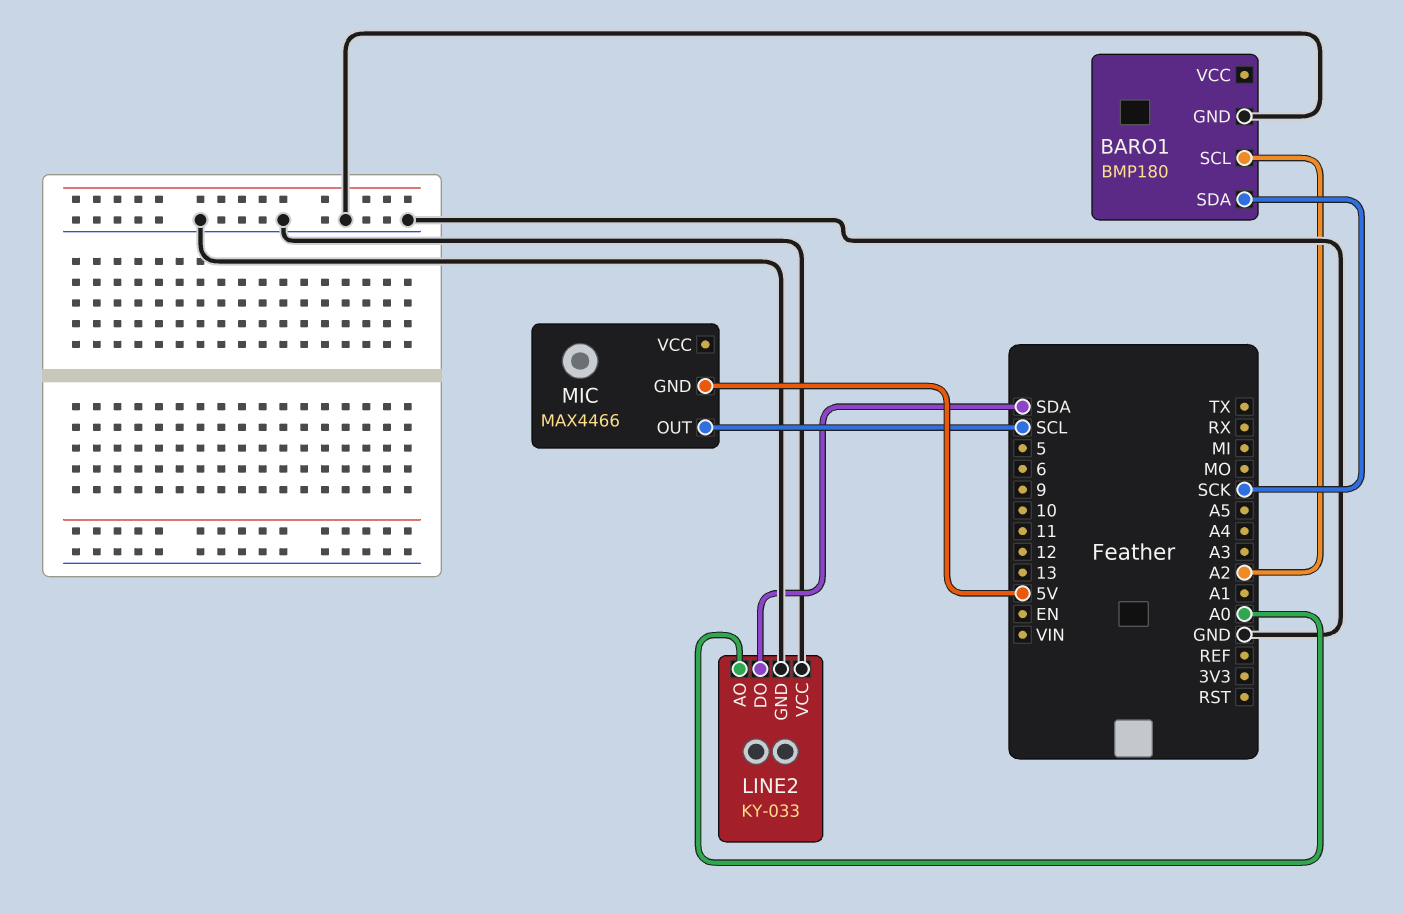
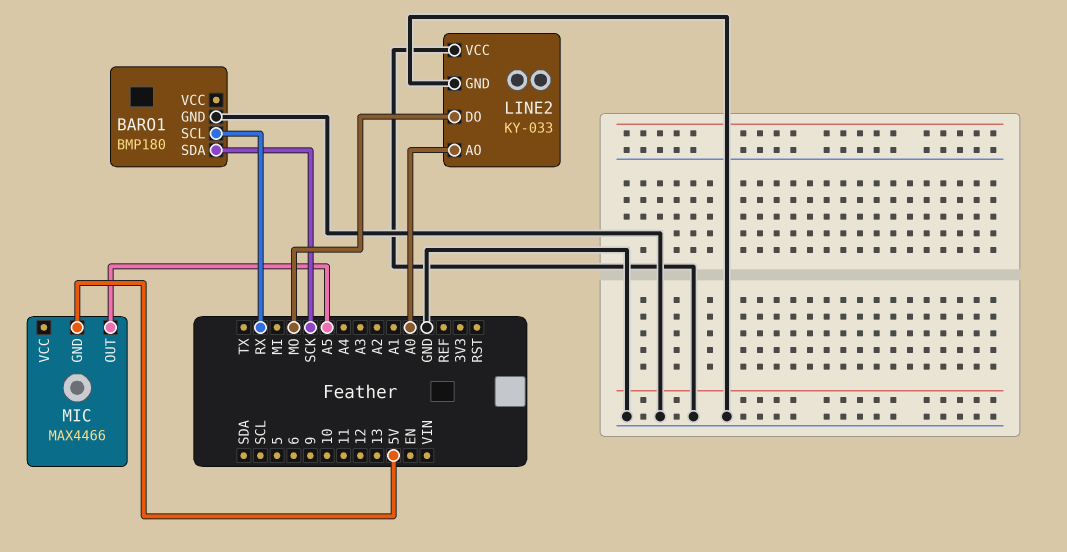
BARO1 pin SCL: A2 -> RX
LINE2 pin DO: SDA -> MO
MIC pin OUT: SCL -> A5

